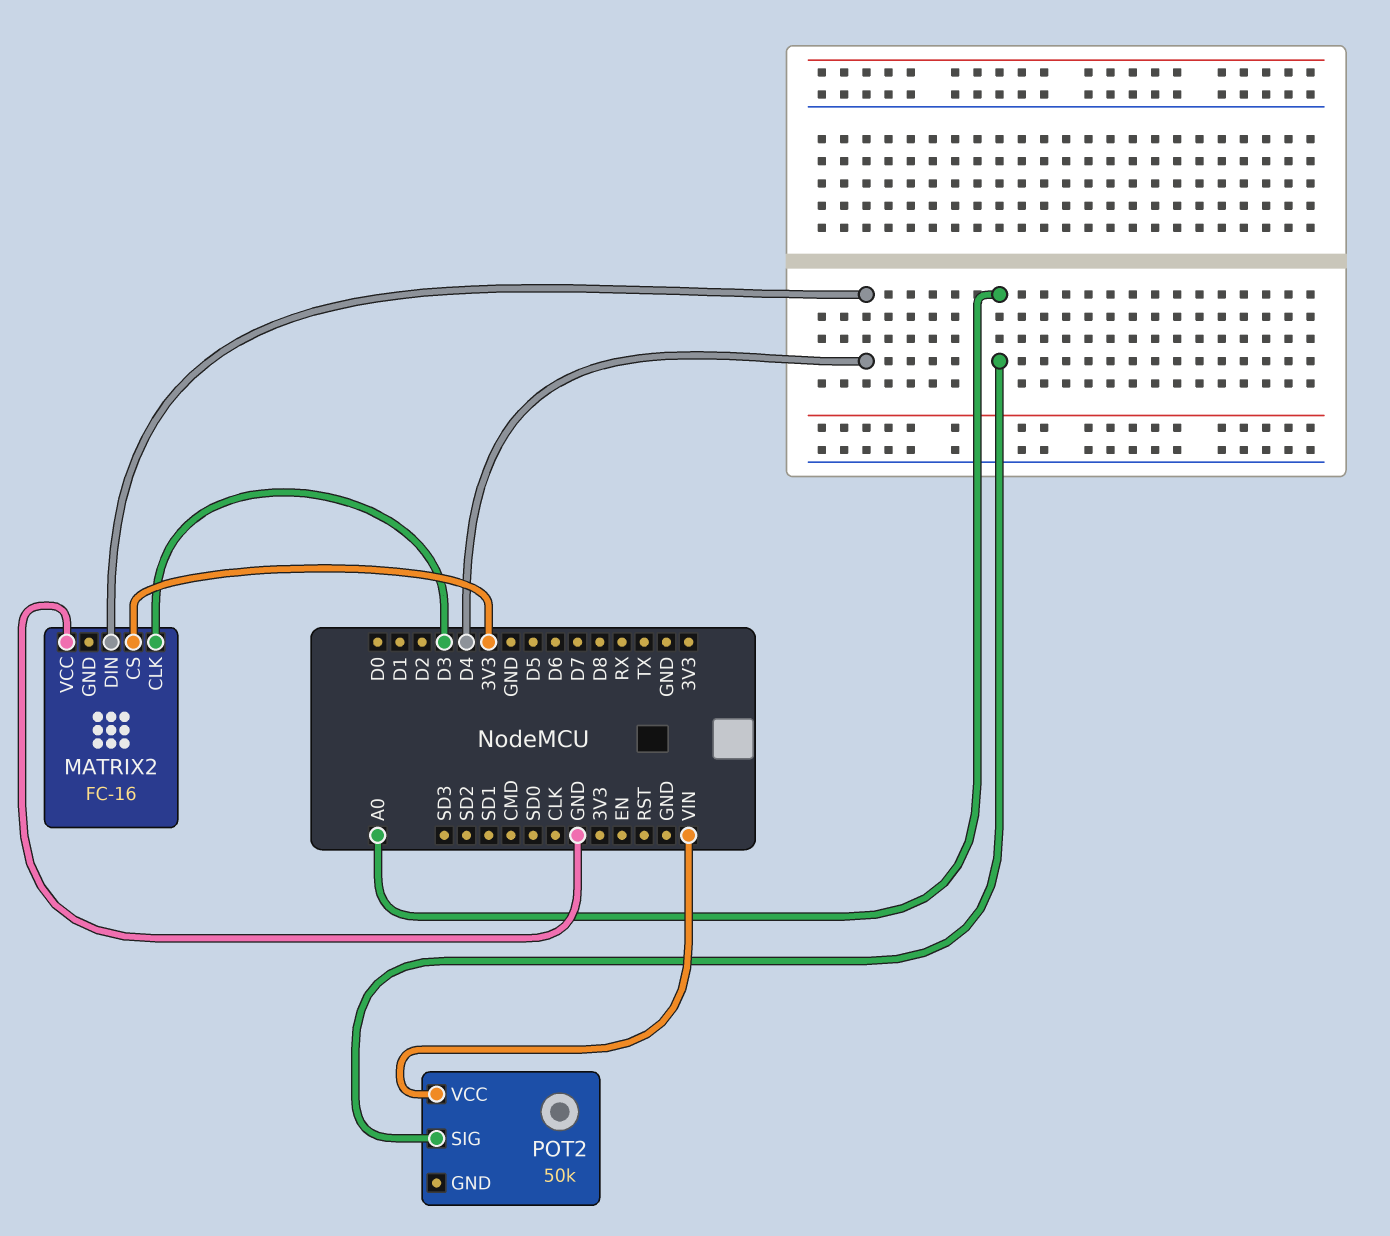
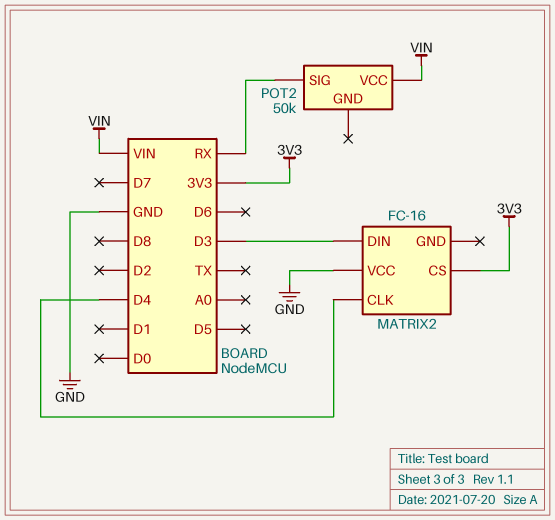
MATRIX2 pin CLK: D3 -> D4
MATRIX2 pin DIN: D4 -> D3
POT2 pin SIG: A0 -> RX

